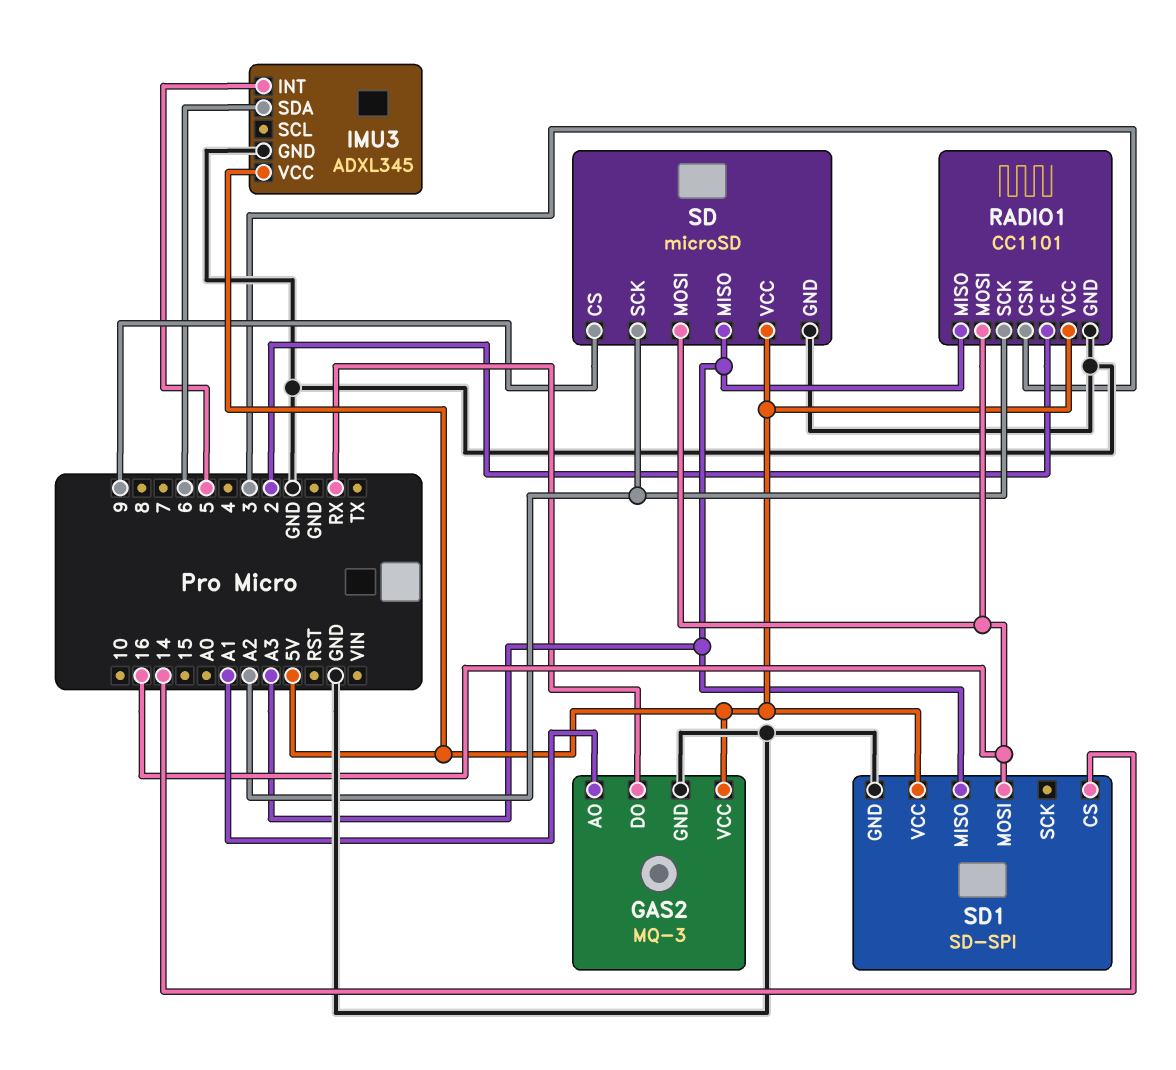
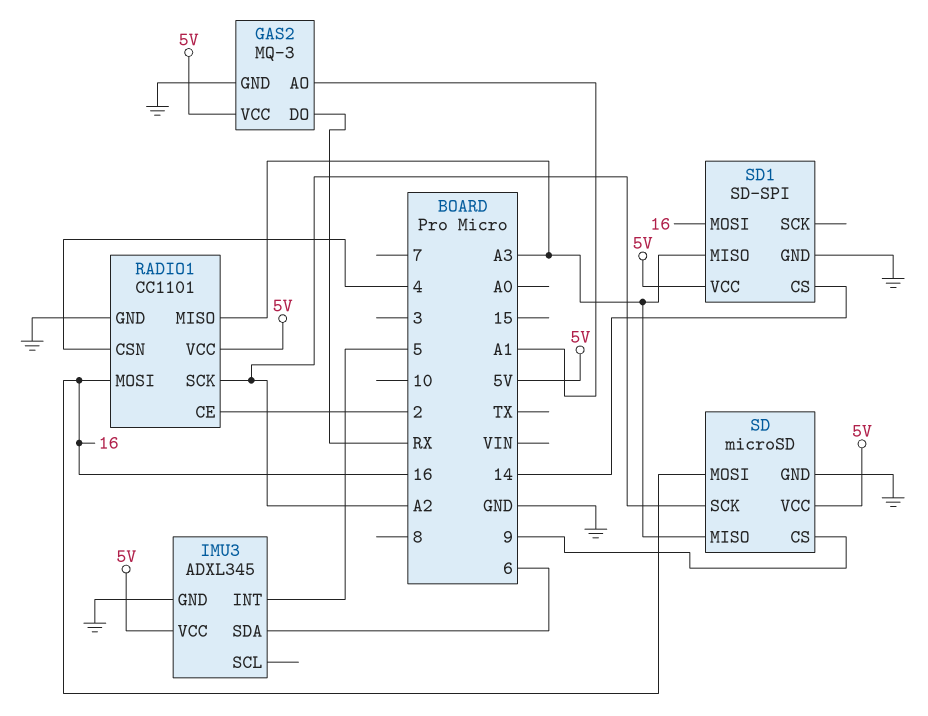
RADIO1 pin CSN: 3 -> 4

